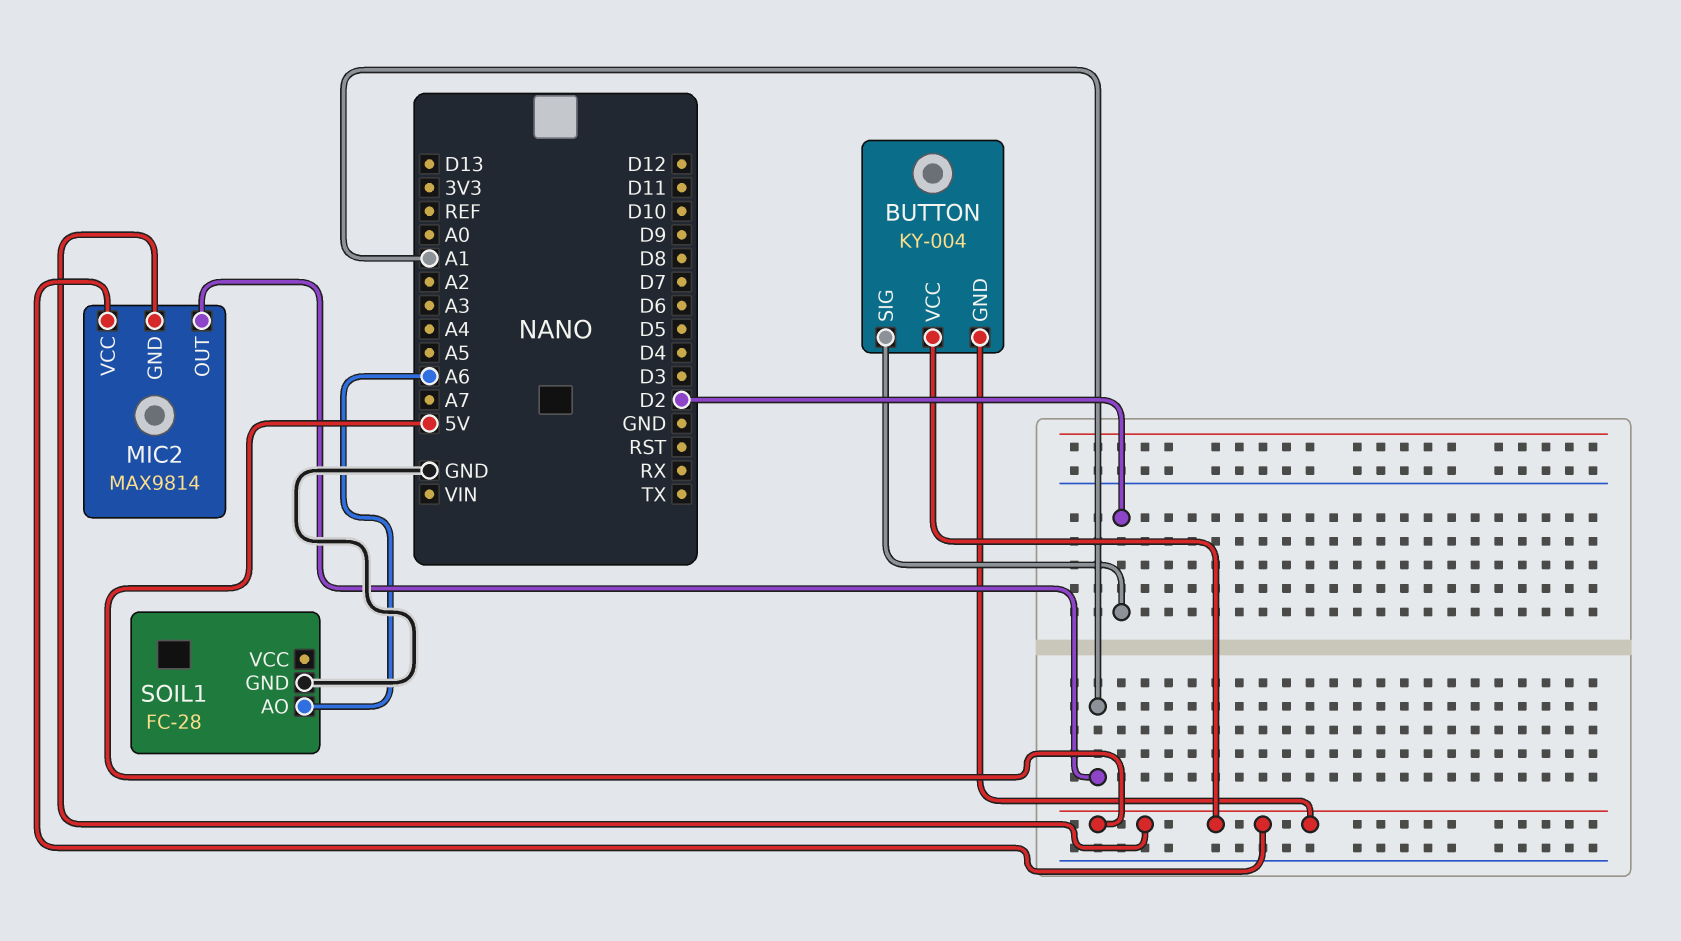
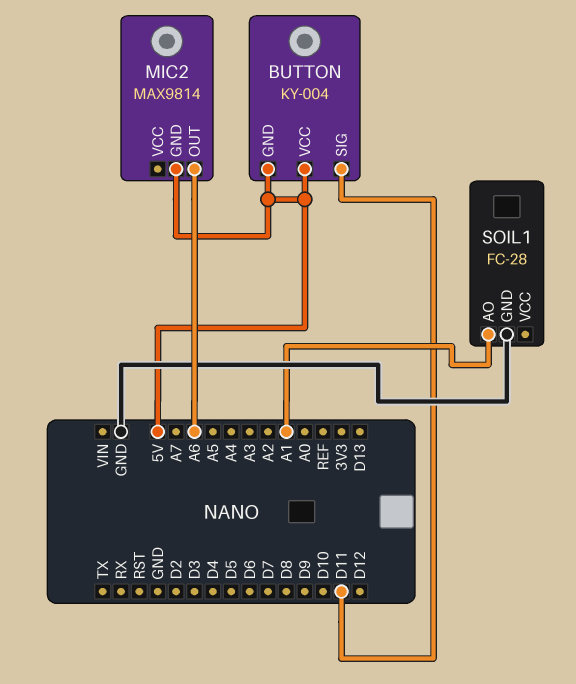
BUTTON pin SIG: D2 -> D11
MIC2 pin OUT: A1 -> A6
MIC2 pin VCC: 5V -> none
SOIL1 pin AO: A6 -> A1

